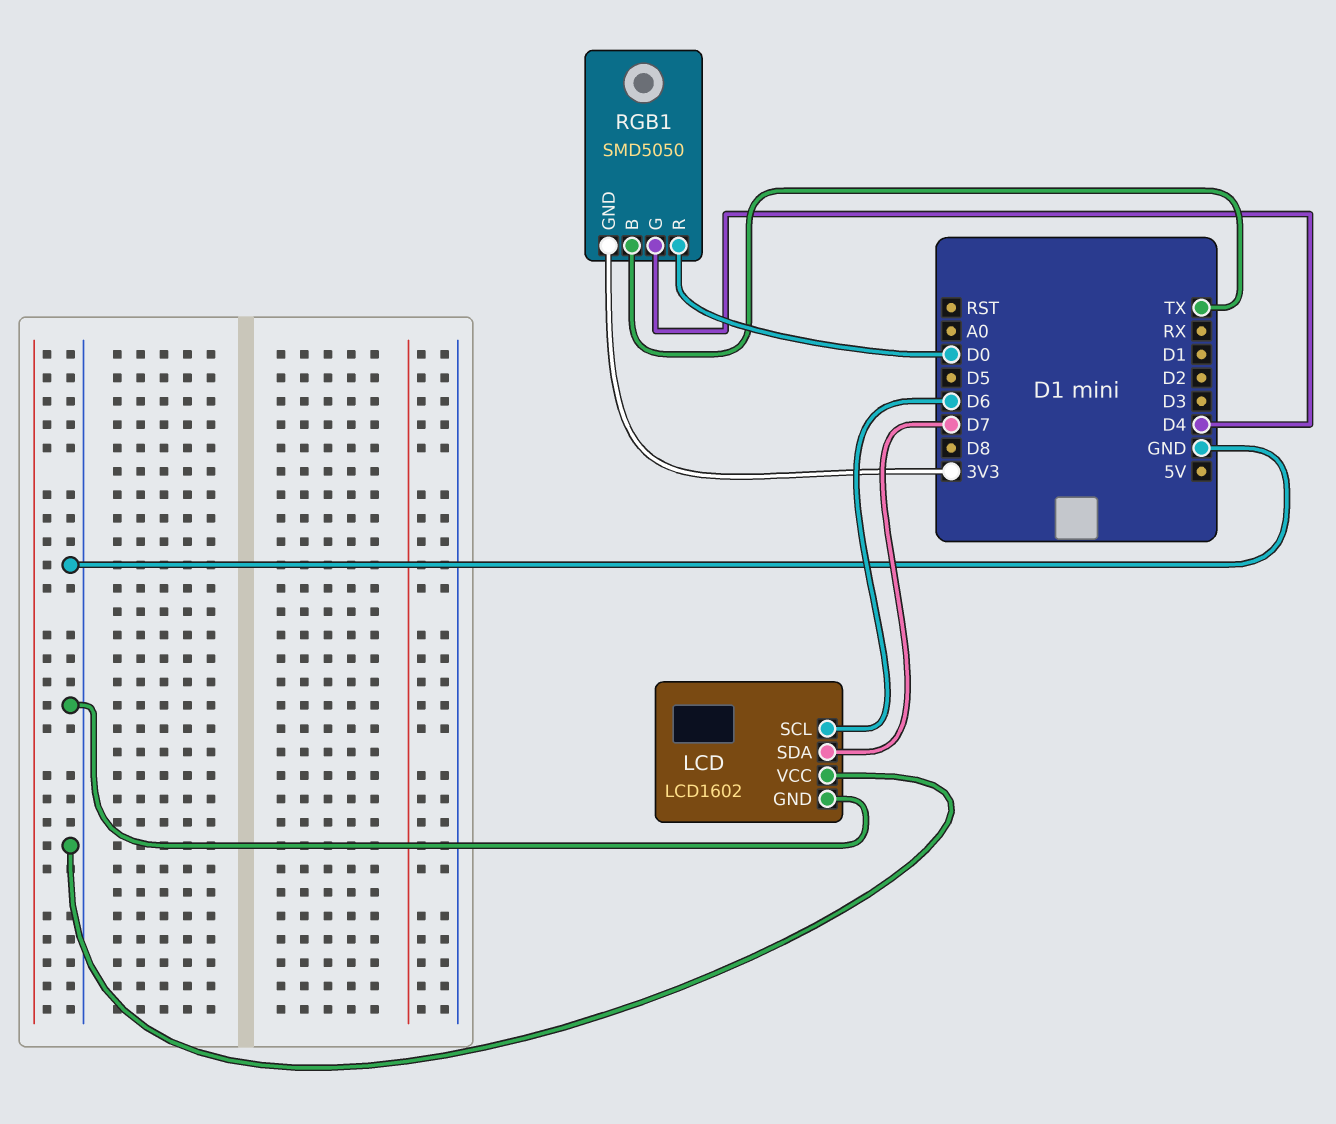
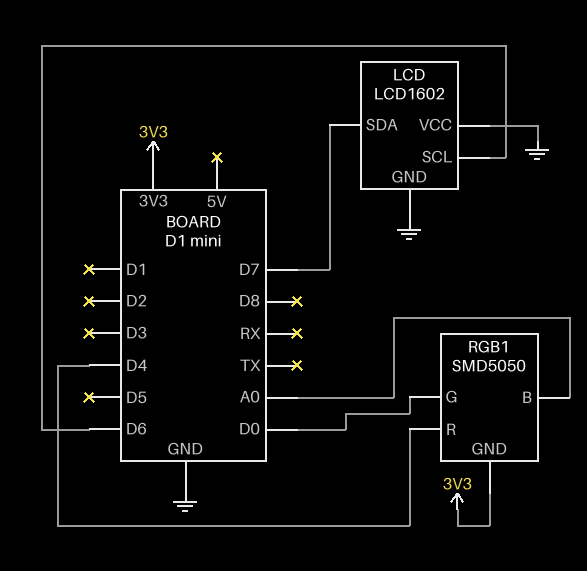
RGB1 pin B: TX -> A0
RGB1 pin G: D4 -> D0
RGB1 pin R: D0 -> D4

